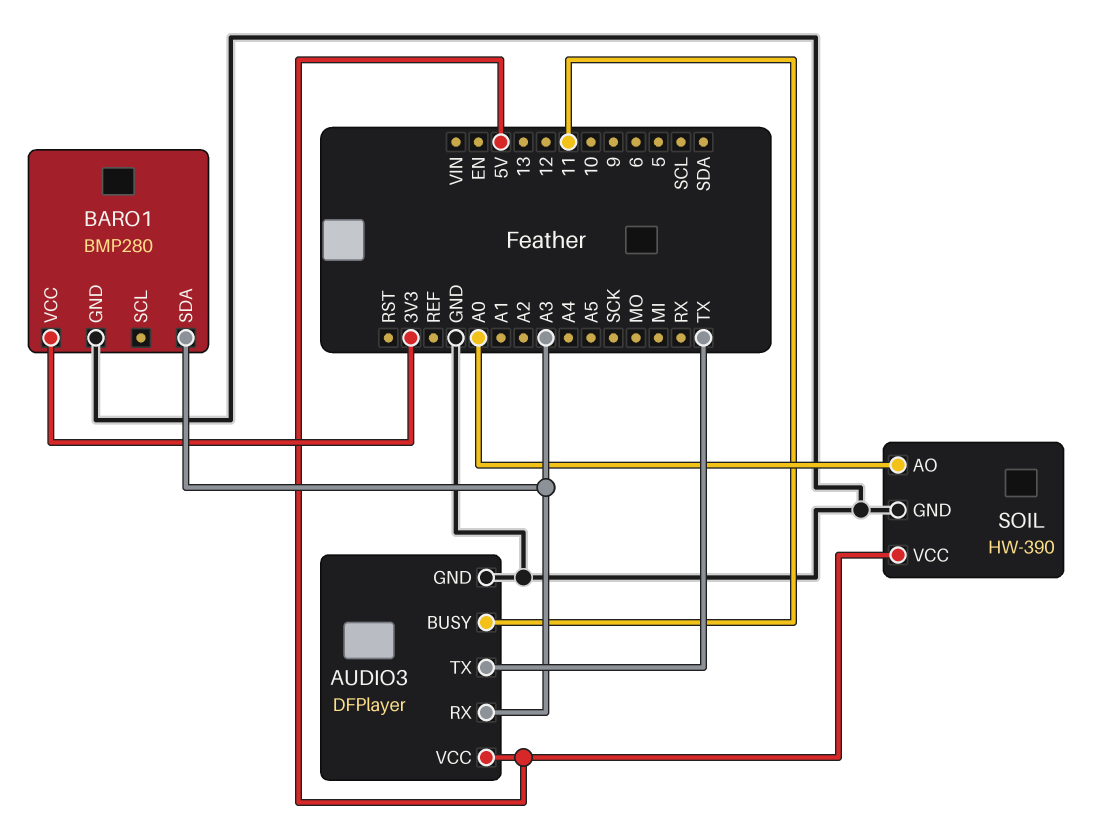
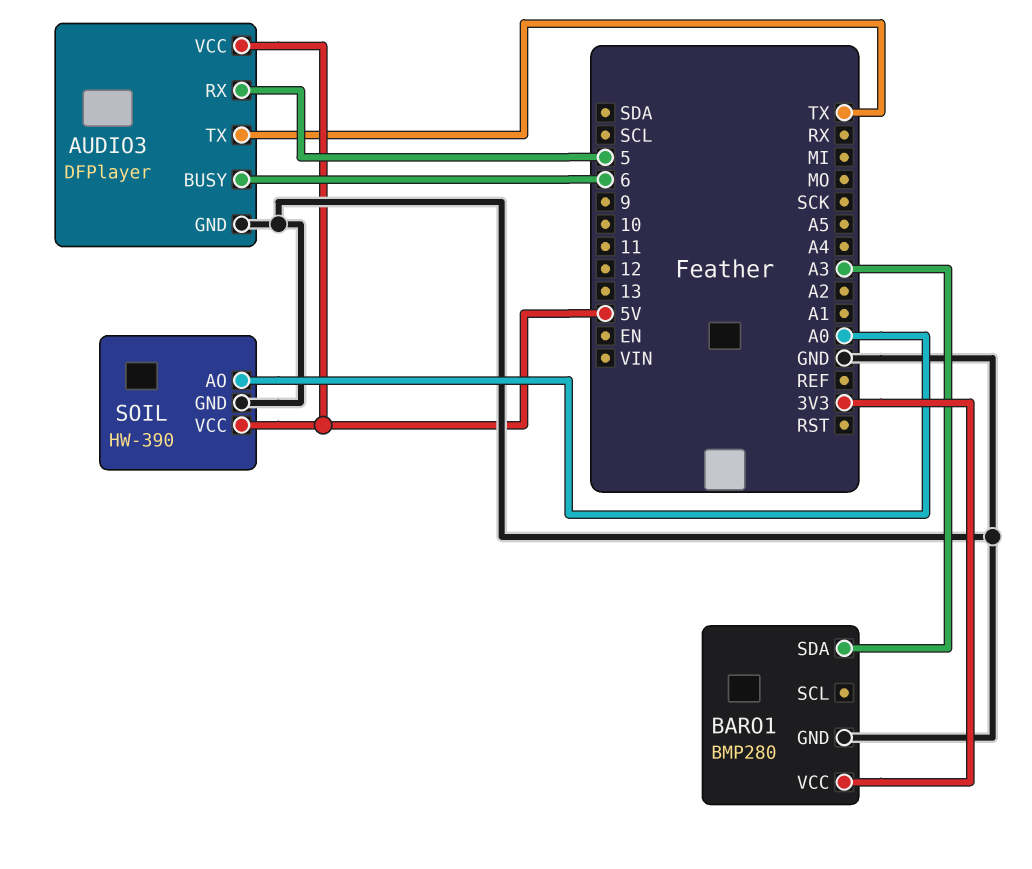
AUDIO3 pin BUSY: 11 -> 6
AUDIO3 pin RX: A3 -> 5

